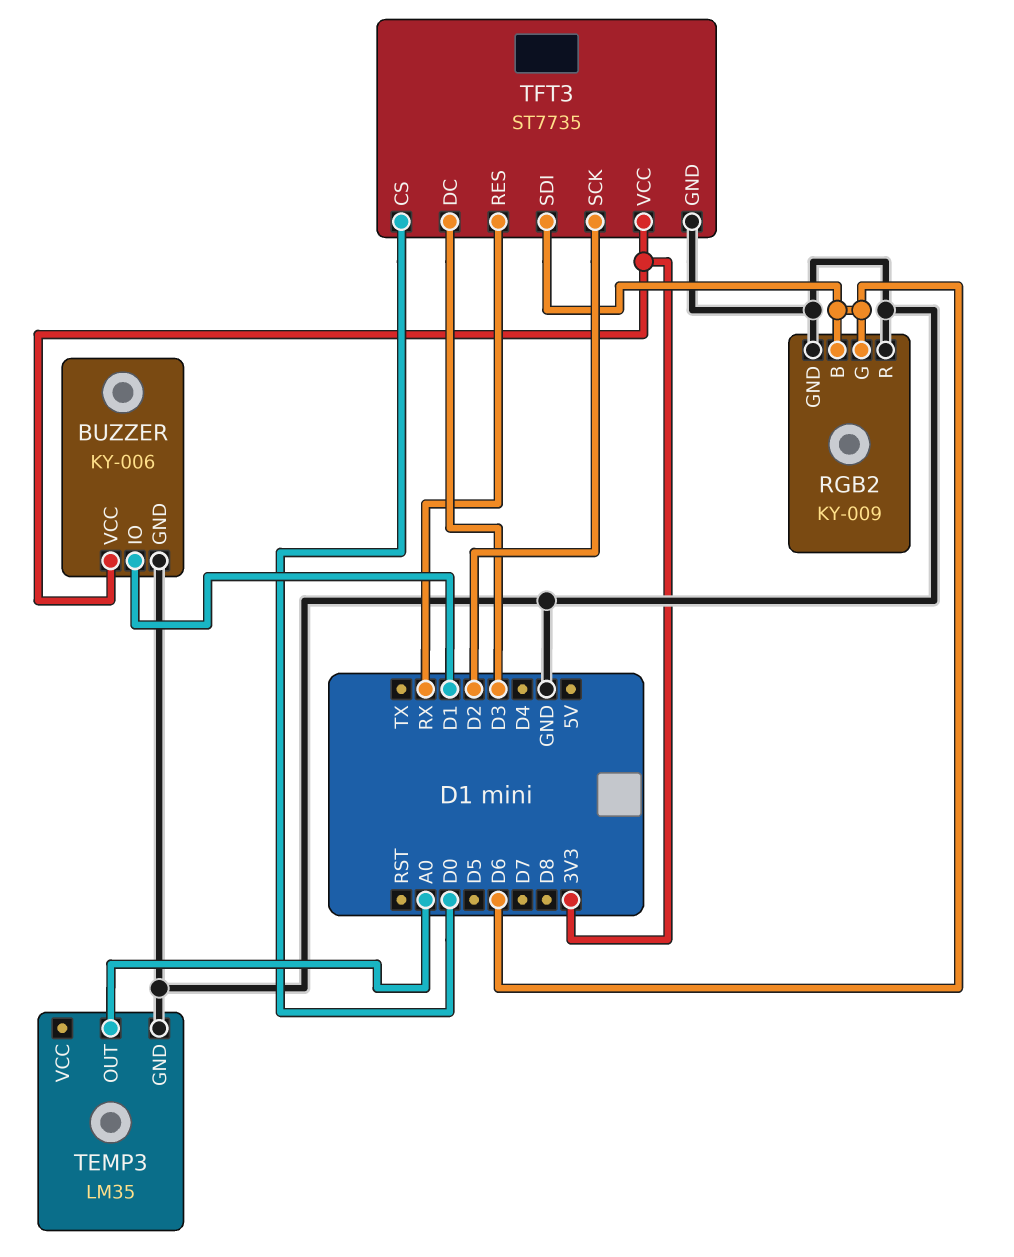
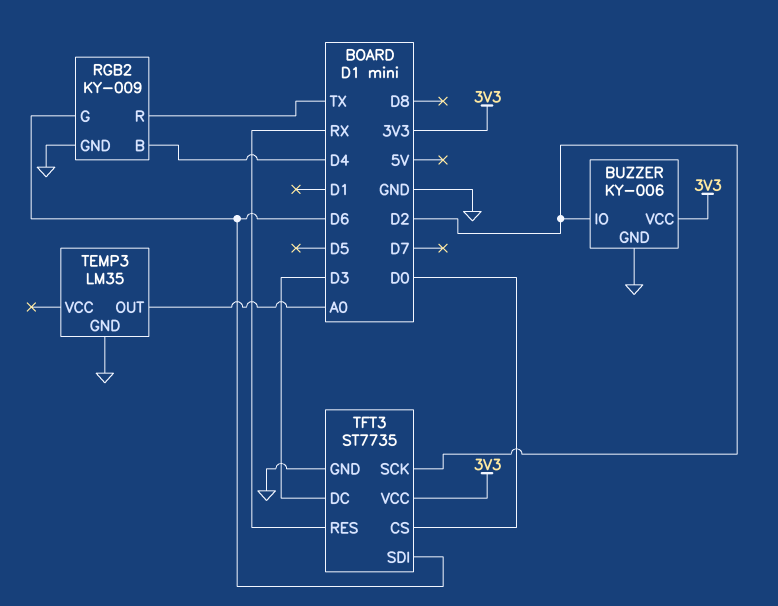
BUZZER pin IO: D1 -> D2
RGB2 pin B: D6 -> D4
RGB2 pin R: GND -> TX

